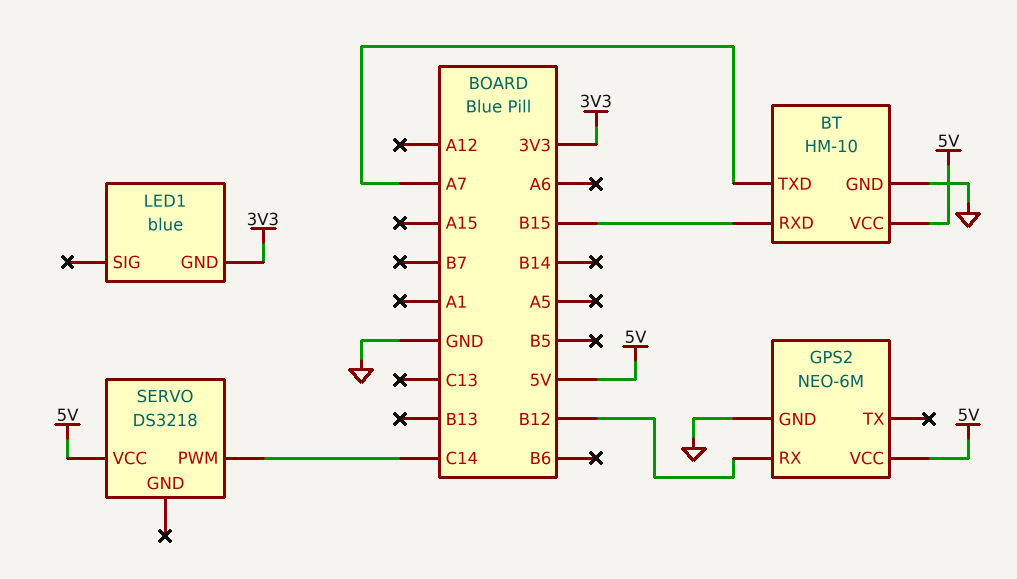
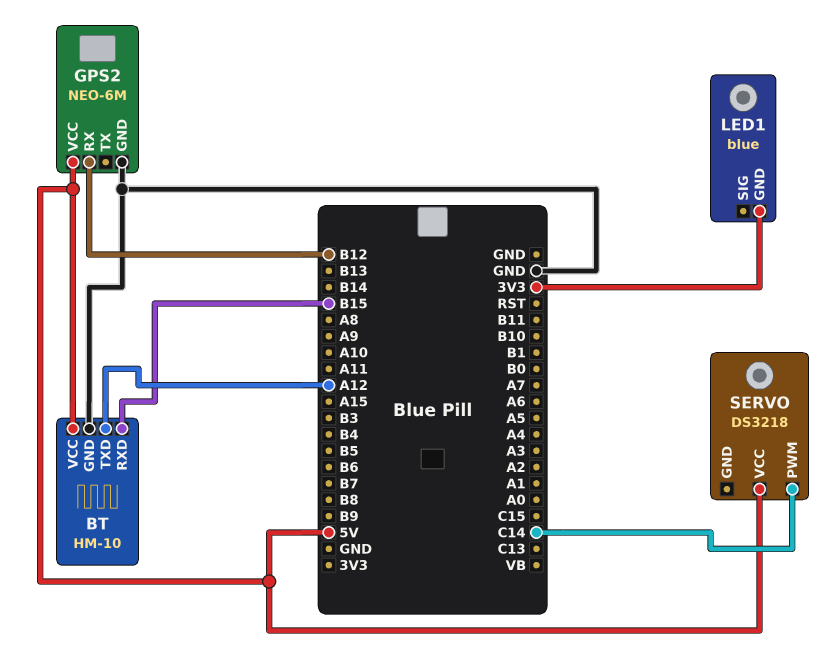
BT pin TXD: A7 -> A12

